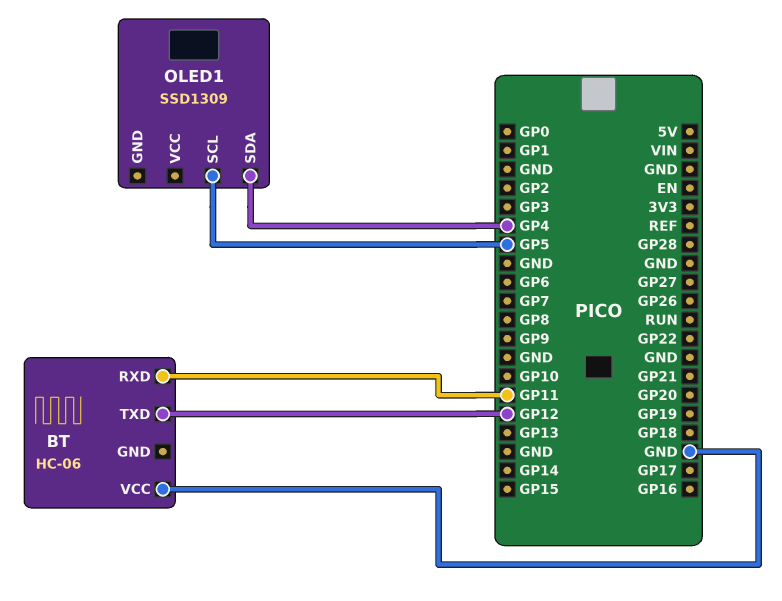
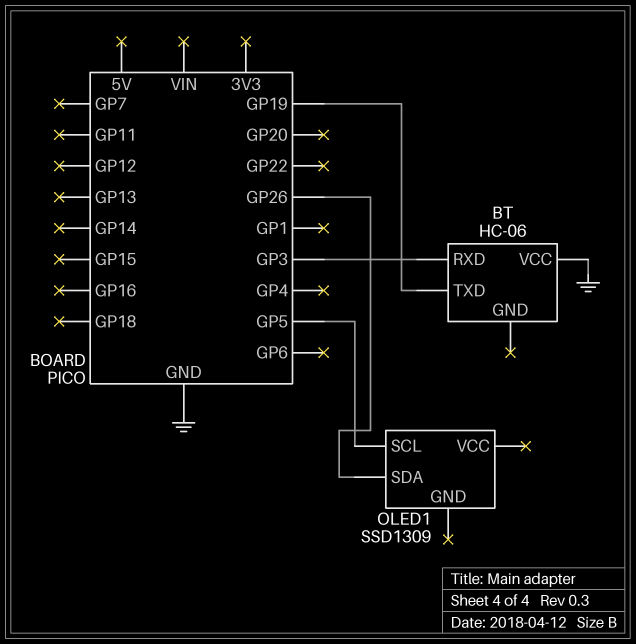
BT pin RXD: GP11 -> GP3
BT pin TXD: GP12 -> GP19
OLED1 pin SDA: GP4 -> GP26

